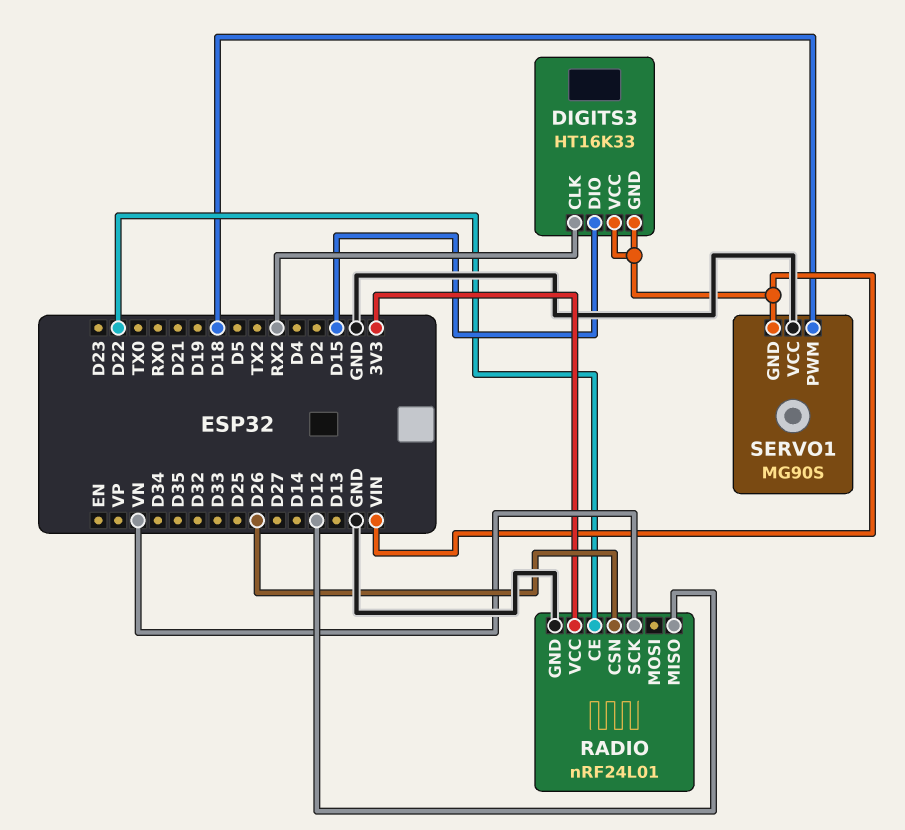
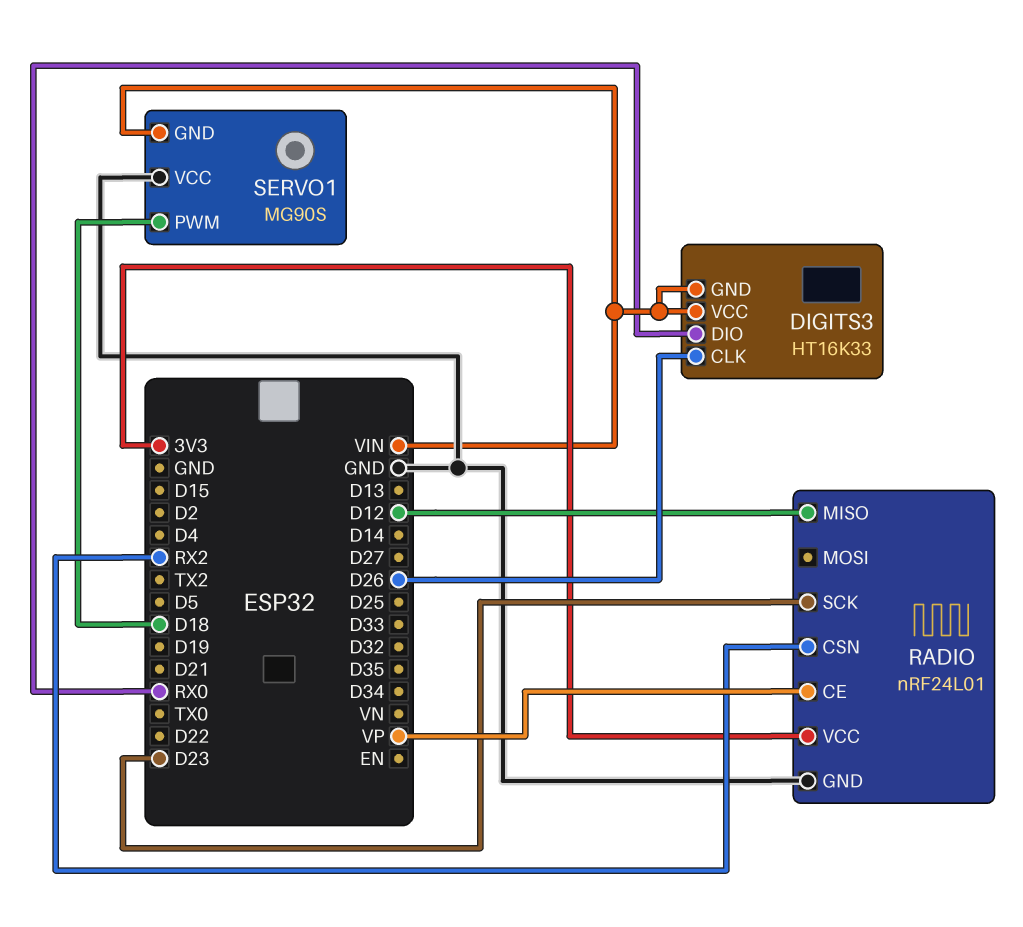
DIGITS3 pin CLK: RX2 -> D26
DIGITS3 pin DIO: D15 -> RX0
RADIO pin CE: D22 -> VP
RADIO pin CSN: D26 -> RX2
RADIO pin SCK: VN -> D23

